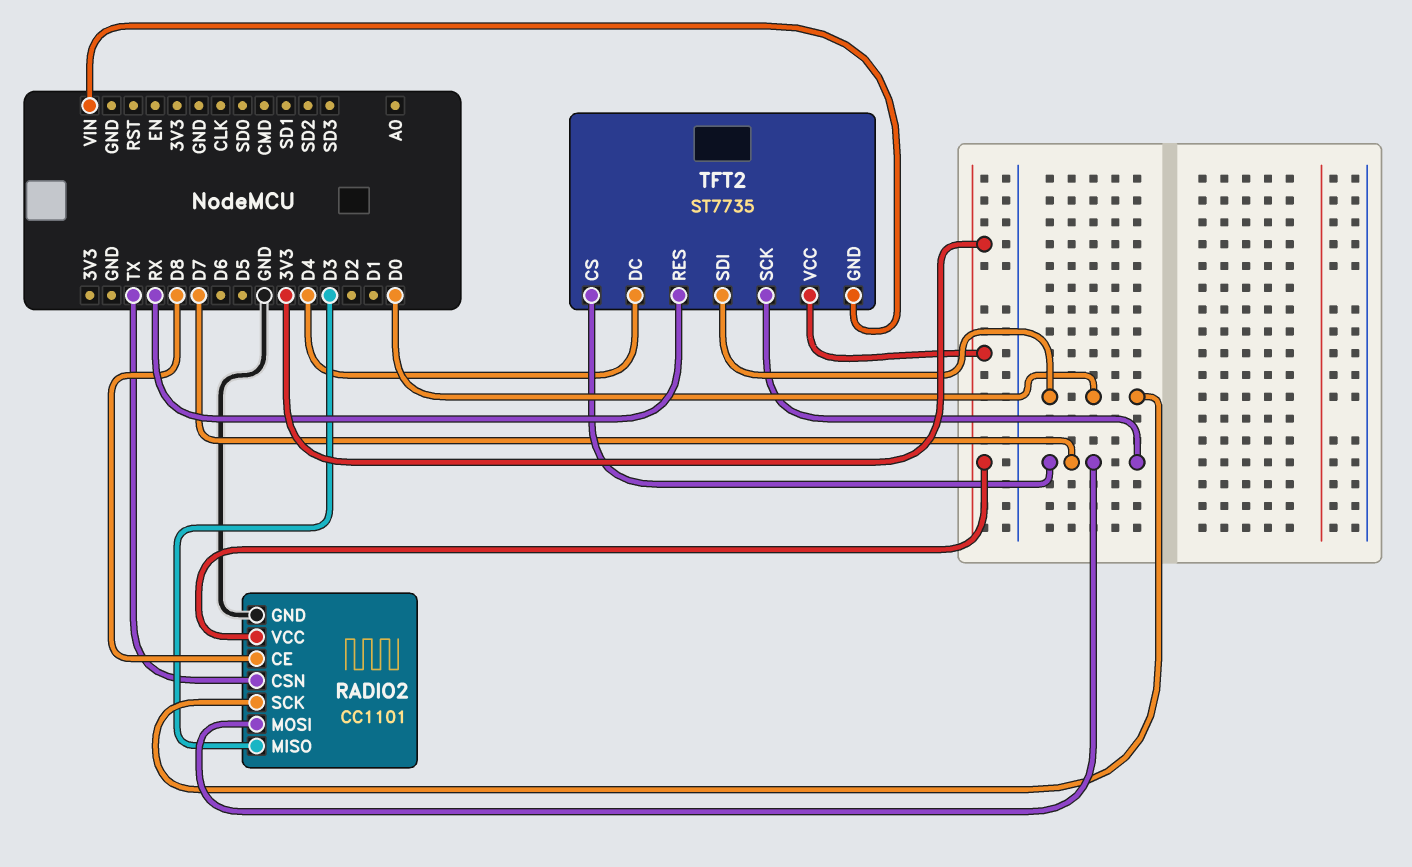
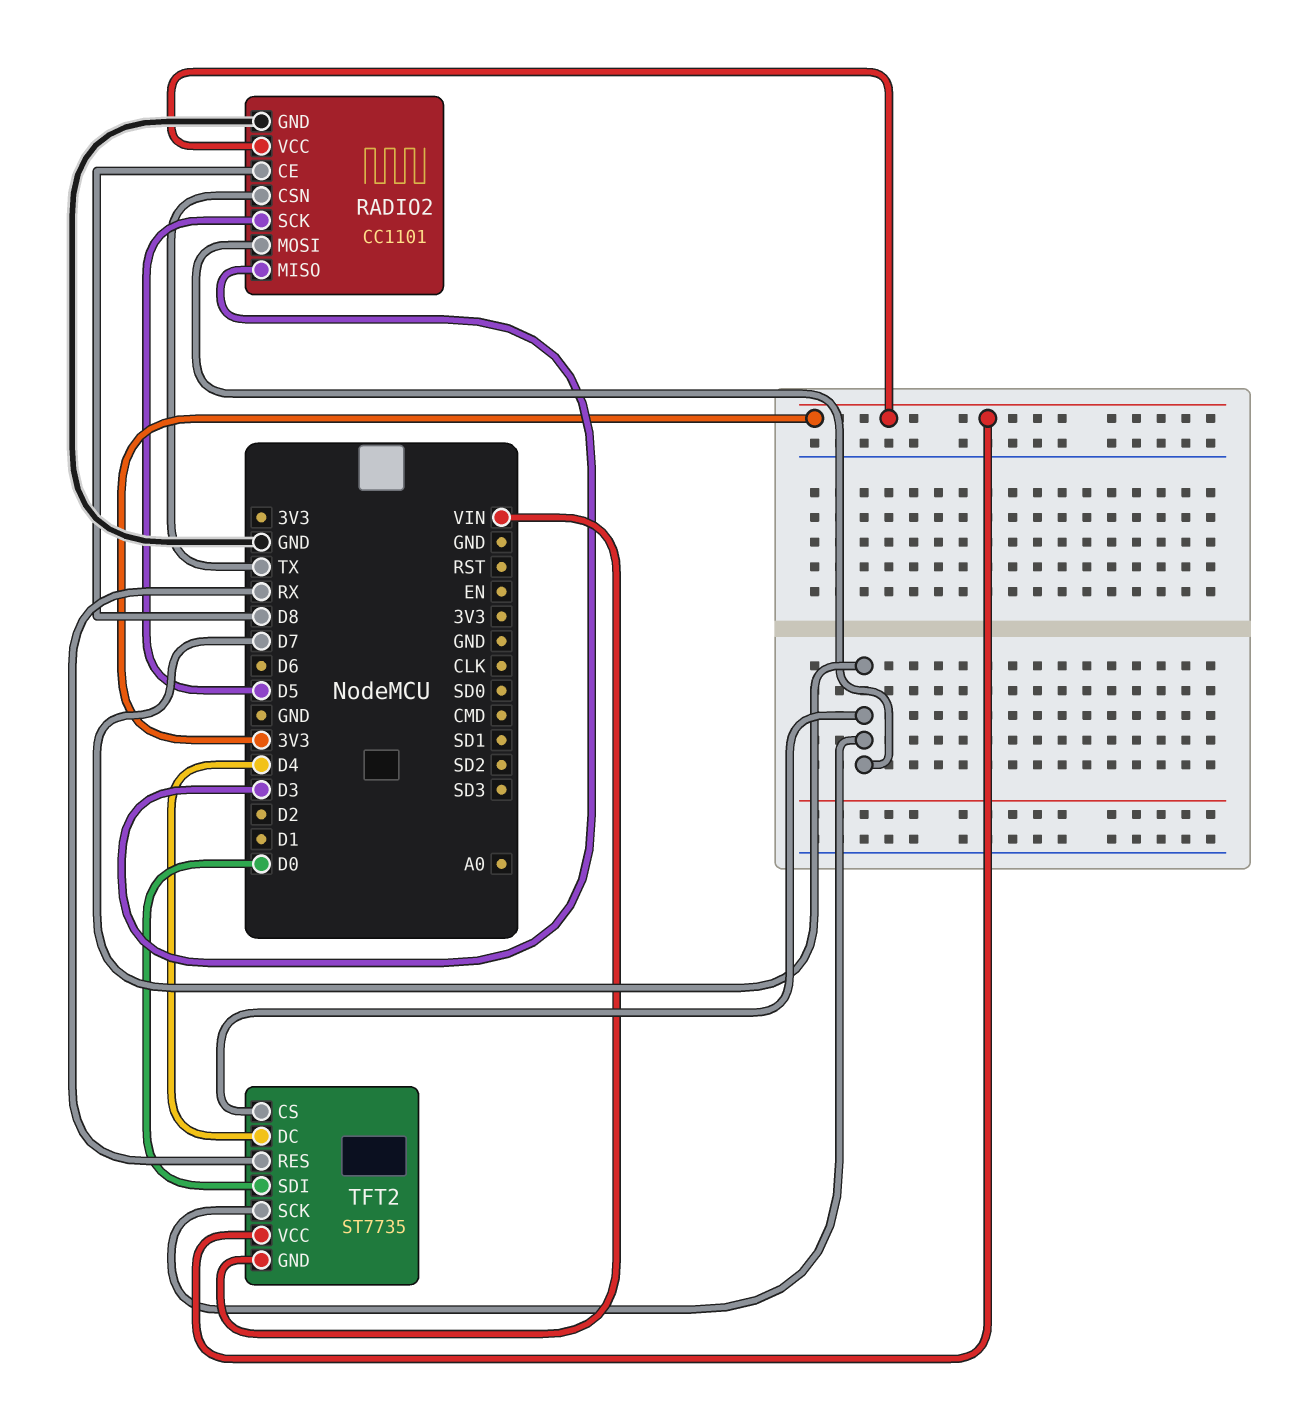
RADIO2 pin SCK: D0 -> D5

